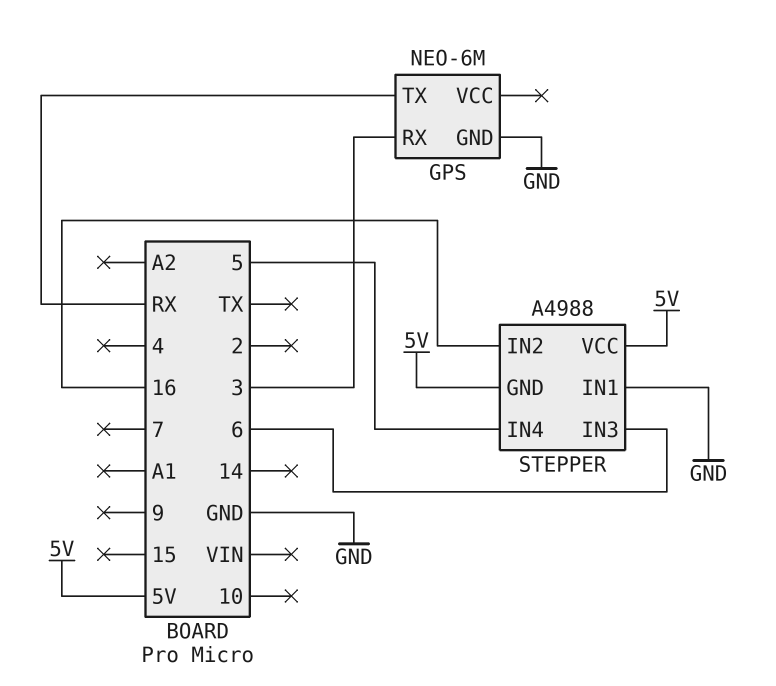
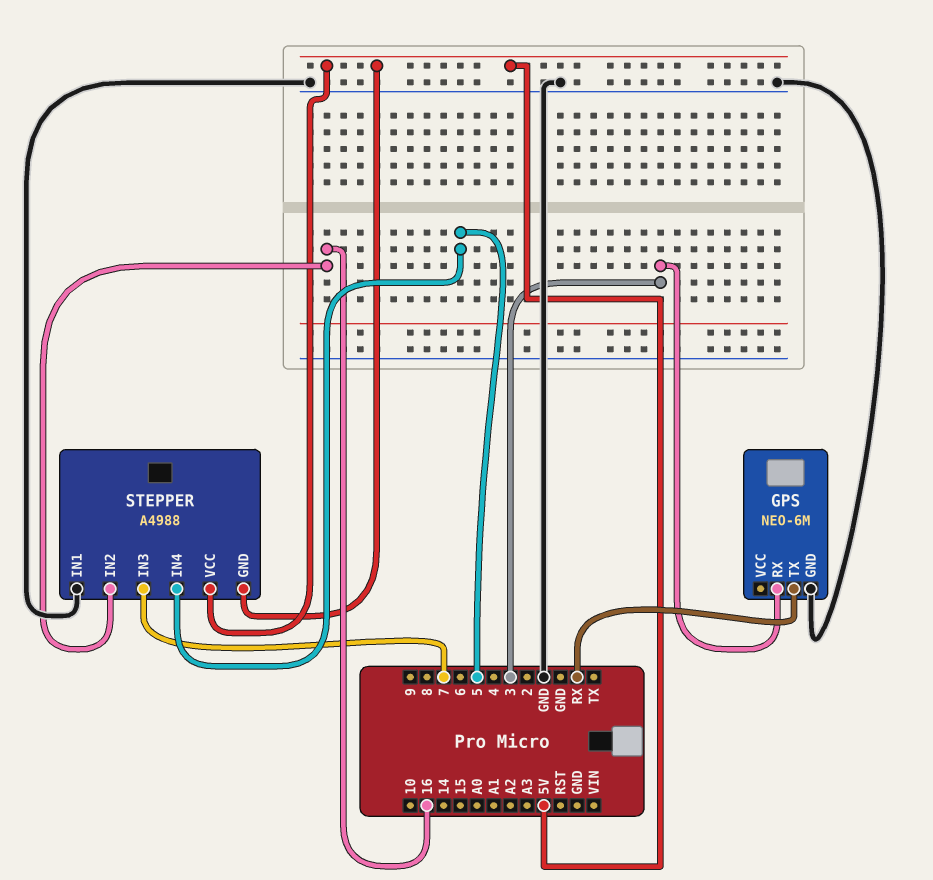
STEPPER pin IN3: 6 -> 7

